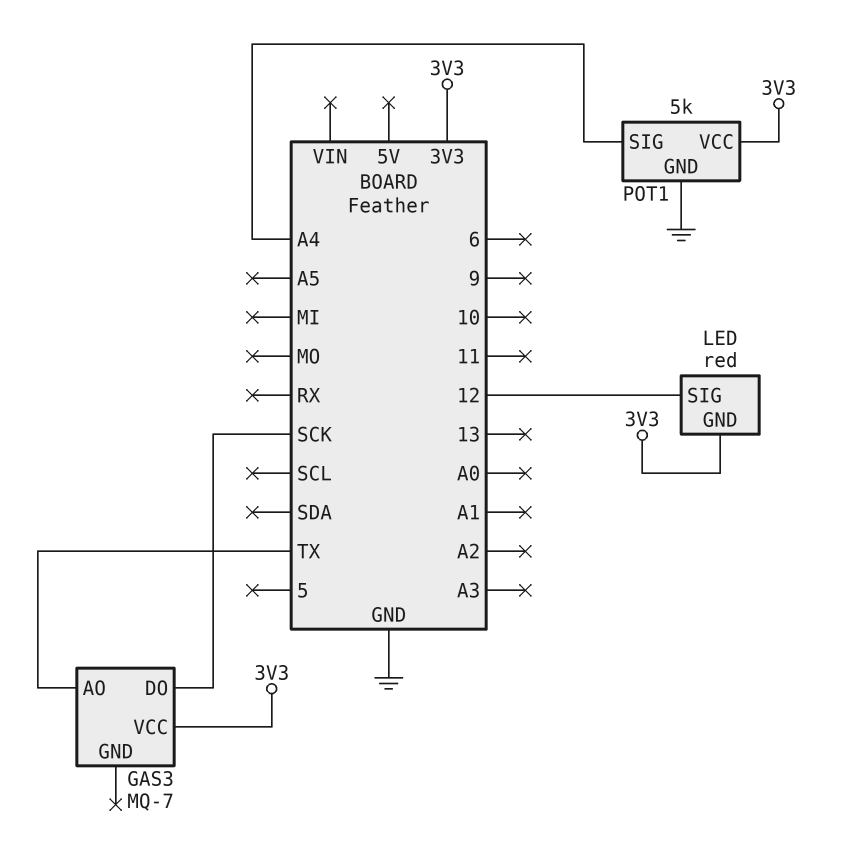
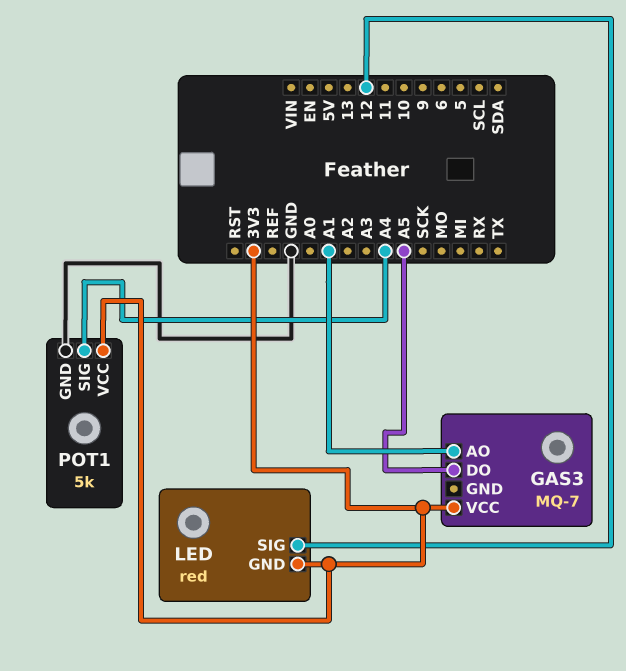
GAS3 pin AO: TX -> A1
GAS3 pin DO: SCK -> A5

